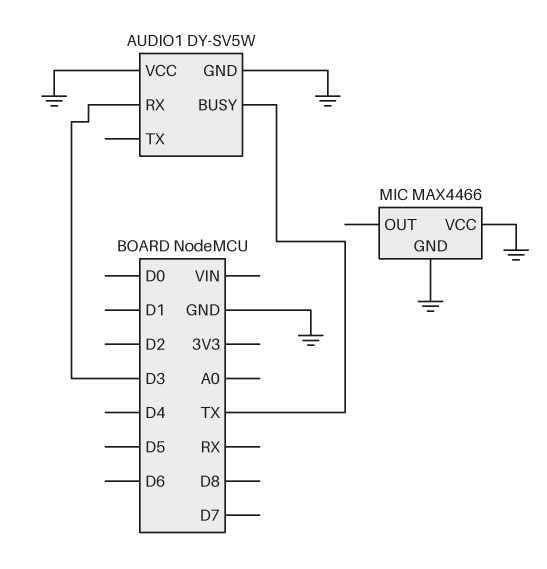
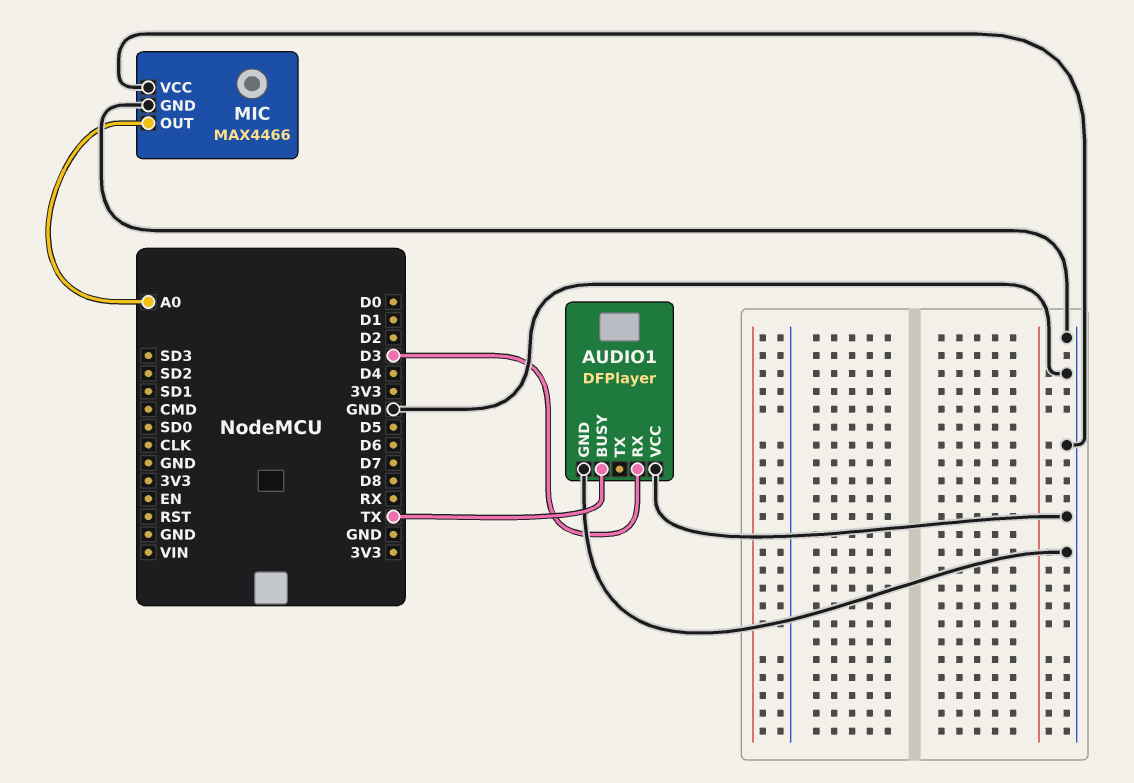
AUDIO1: DY-SV5W -> DFPlayer
MIC pin OUT: none -> A0

